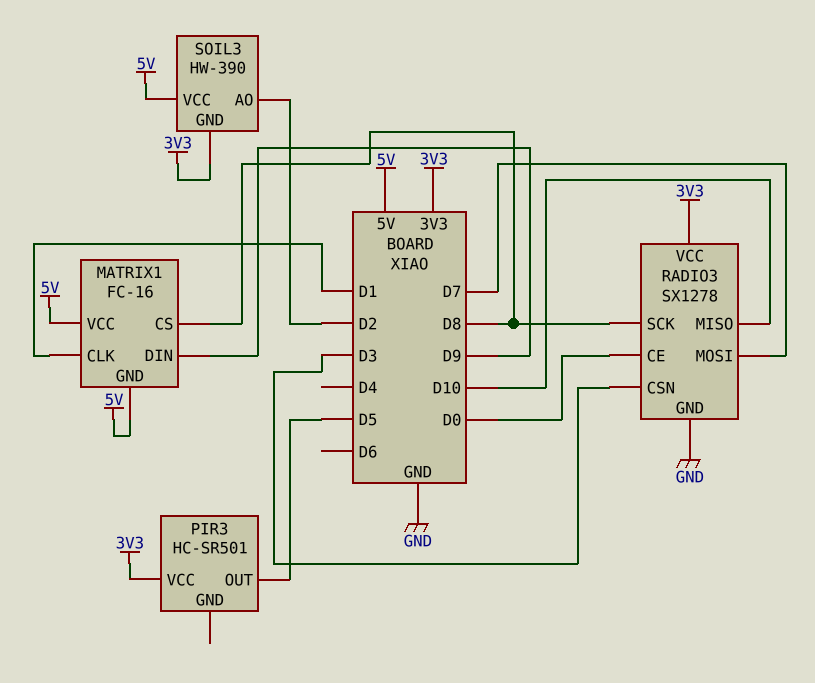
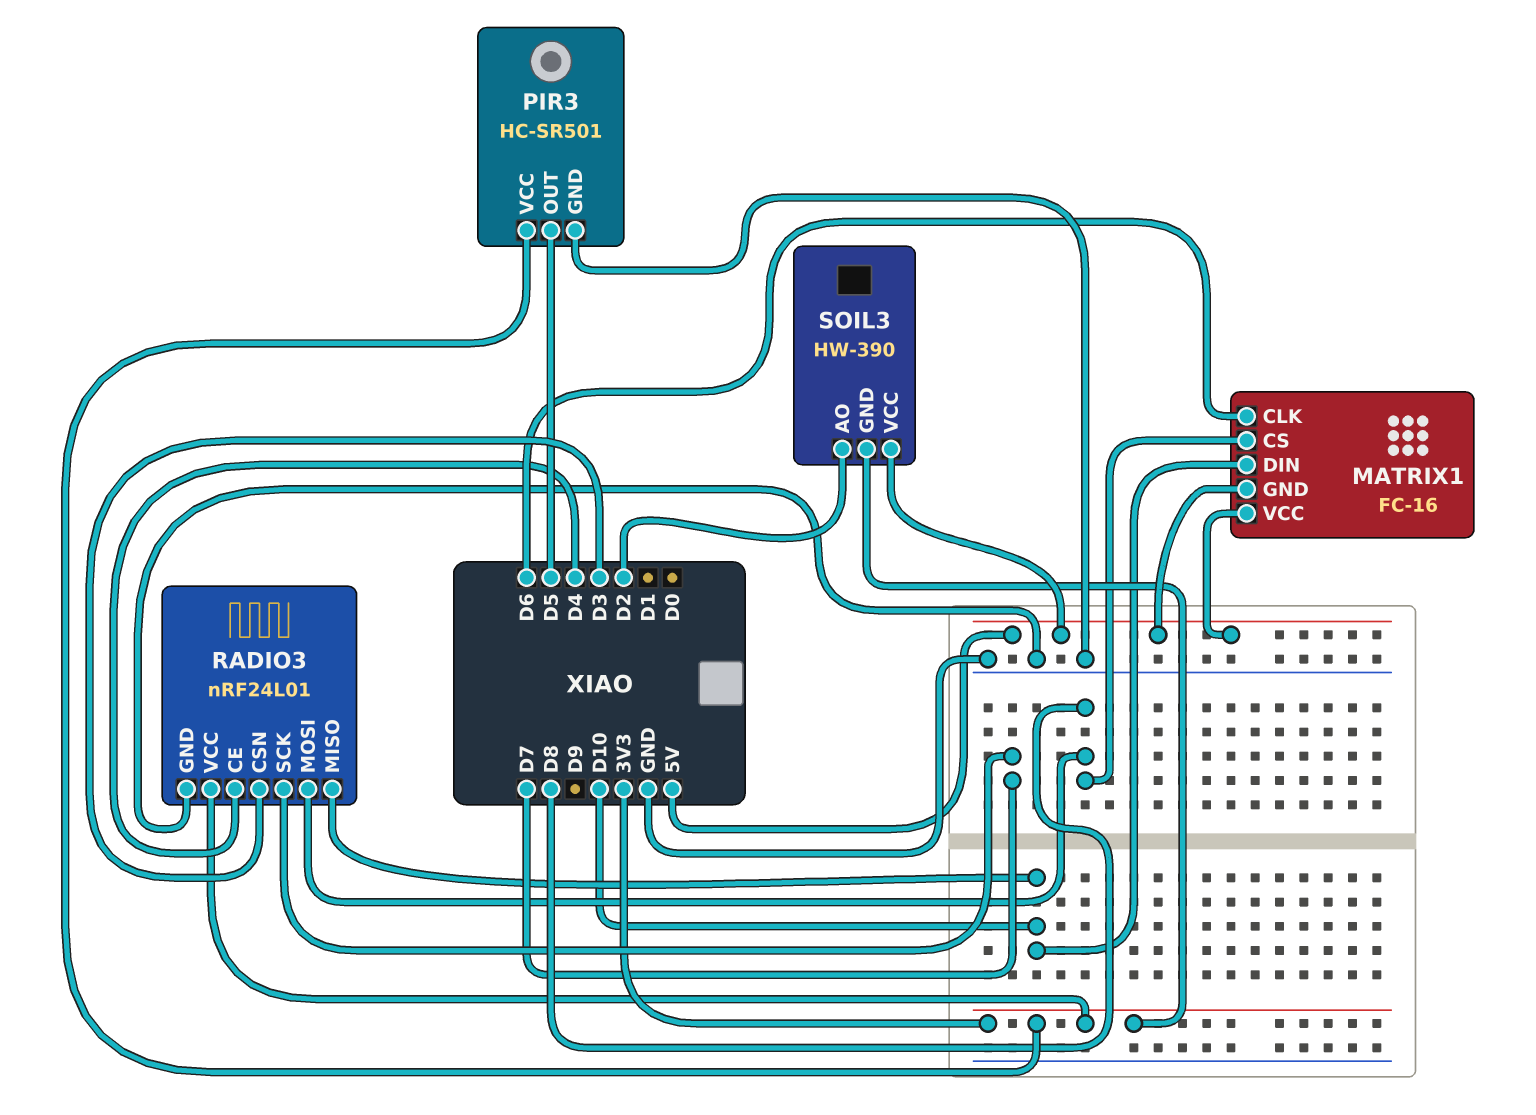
MATRIX1 pin CLK: D1 -> D6
MATRIX1 pin DIN: D9 -> D10
PIR3 pin GND: none -> GND
RADIO3: SX1278 -> nRF24L01
RADIO3 pin CE: D0 -> D4
RADIO3 pin MOSI: D7 -> D8
RADIO3 pin SCK: D8 -> D7

